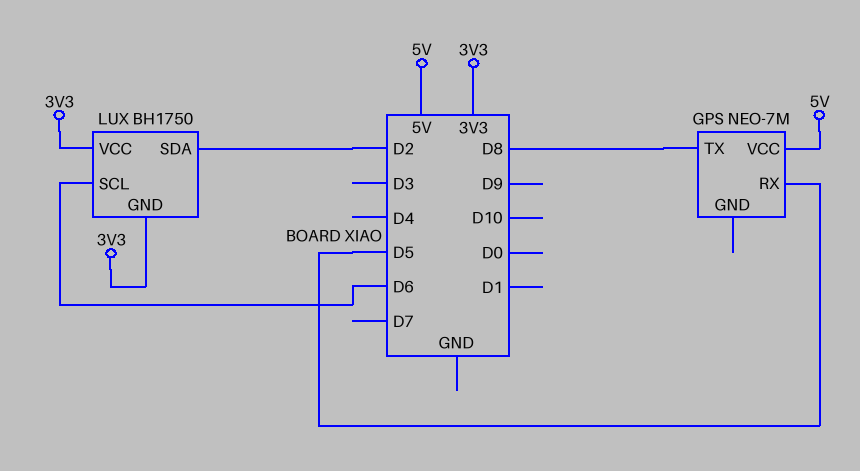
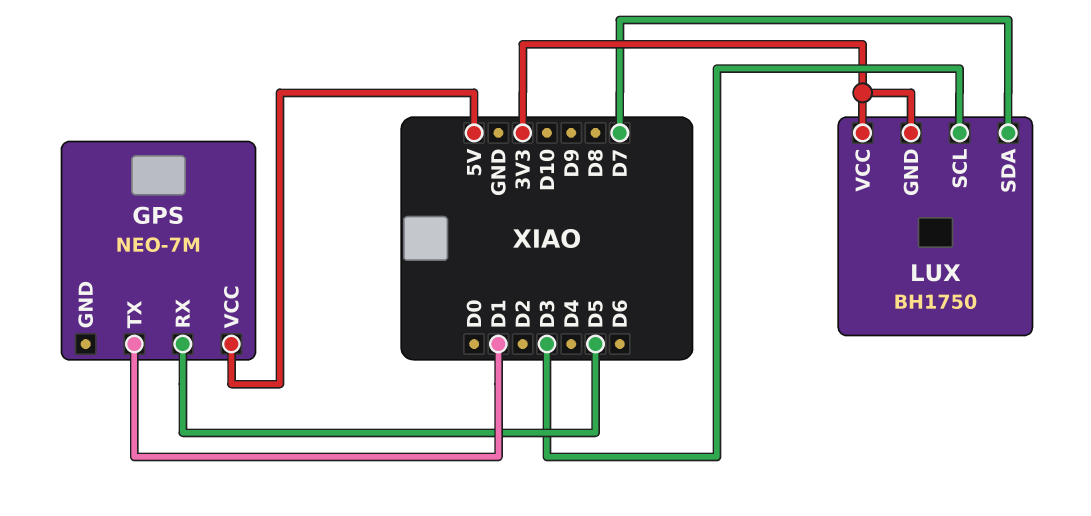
GPS pin TX: D8 -> D1
LUX pin SCL: D6 -> D3
LUX pin SDA: D2 -> D7

